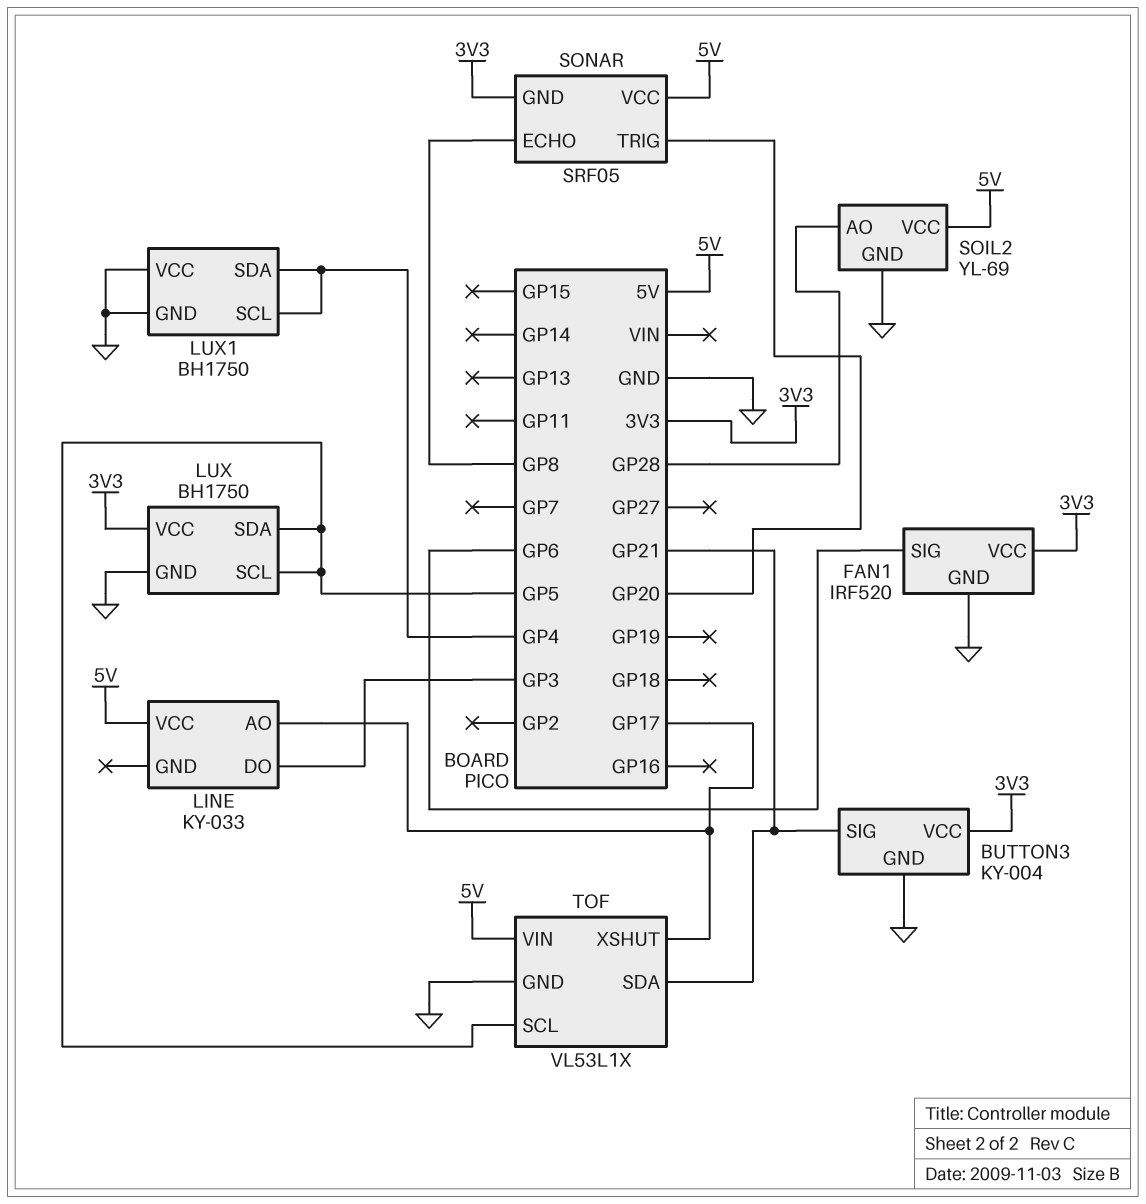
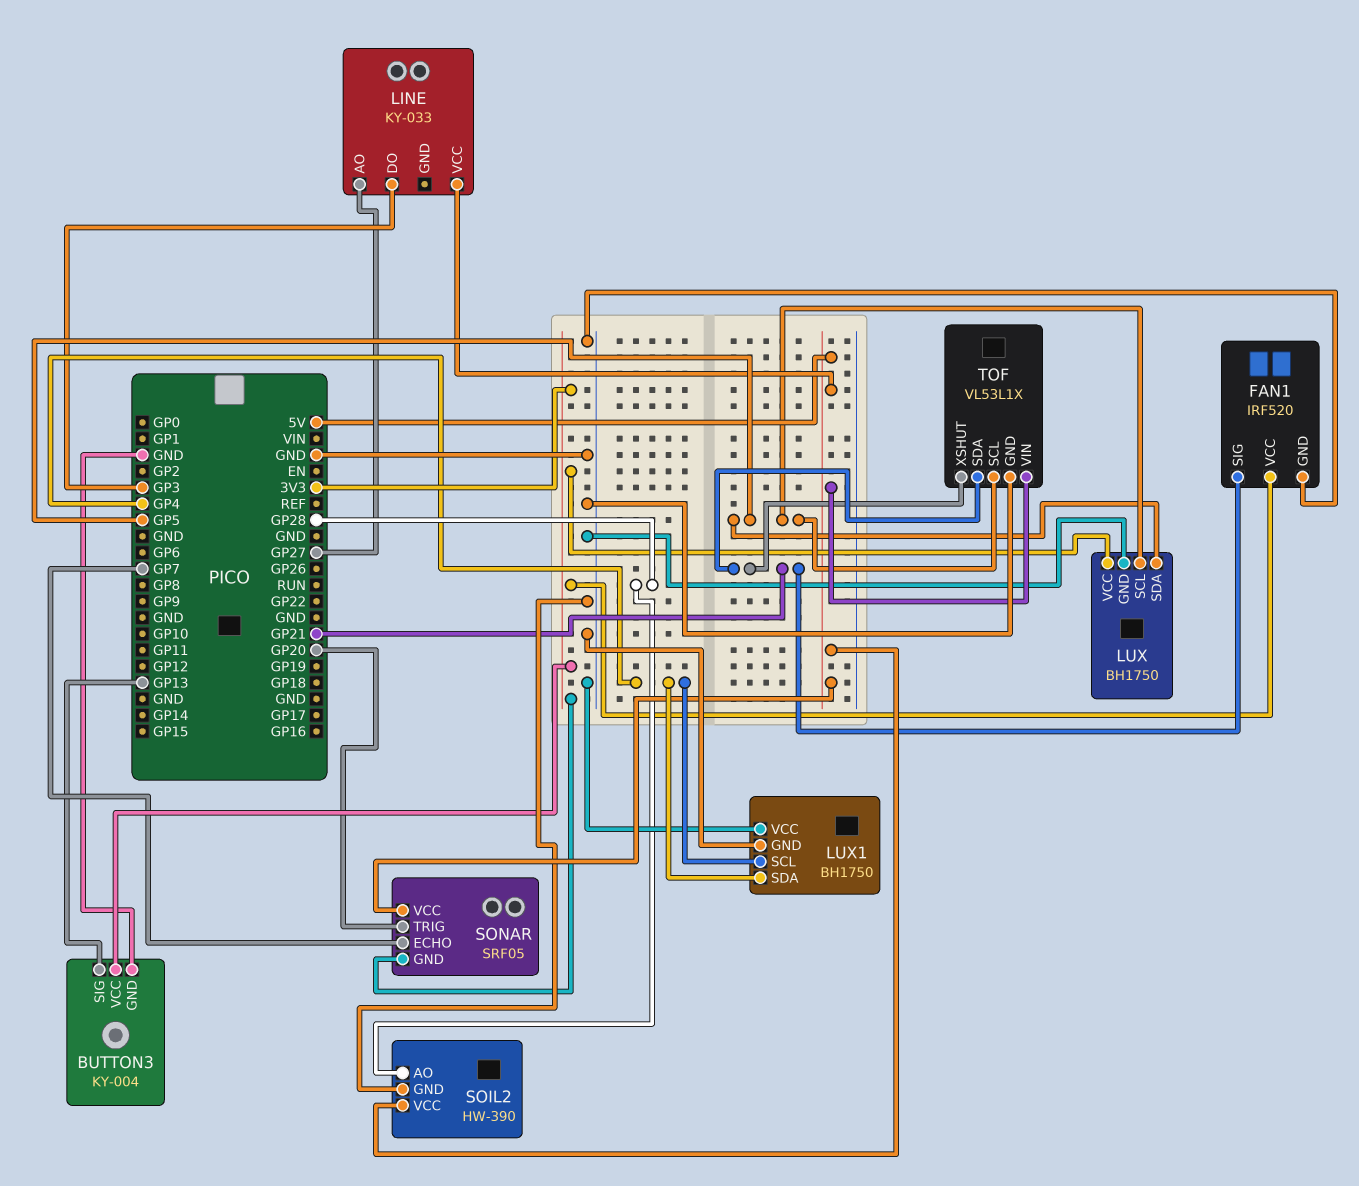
BUTTON3 pin SIG: GP21 -> GP13
FAN1 pin SIG: GP6 -> GP21
LINE pin AO: GP17 -> GP27
SOIL2: YL-69 -> HW-390
SONAR pin ECHO: GP8 -> GP7
TOF pin XSHUT: GP17 -> GP21

